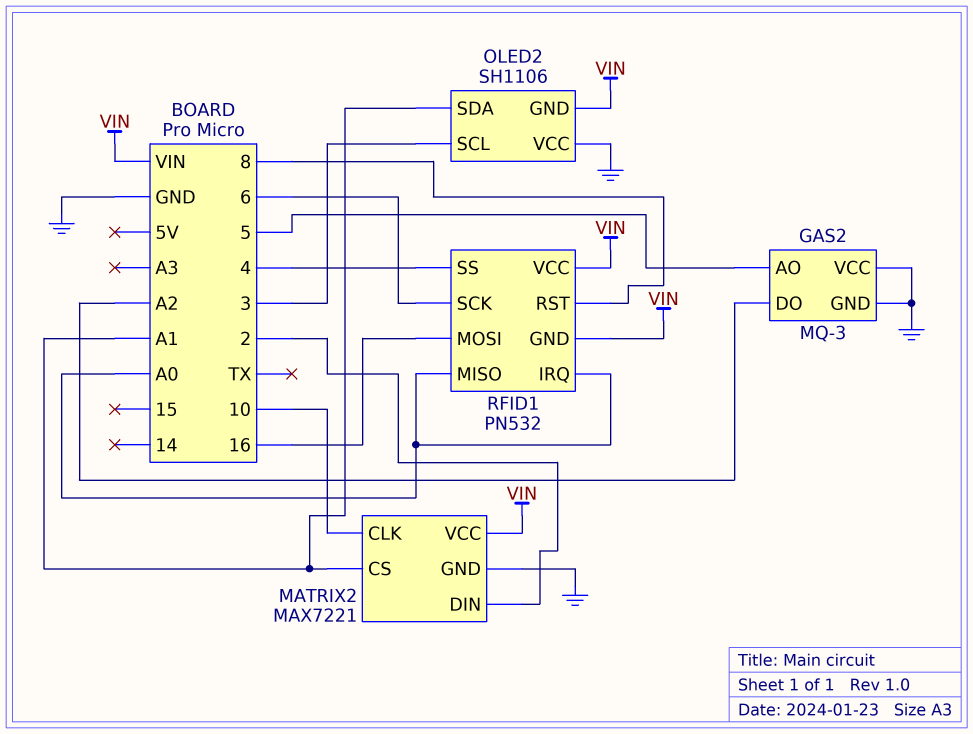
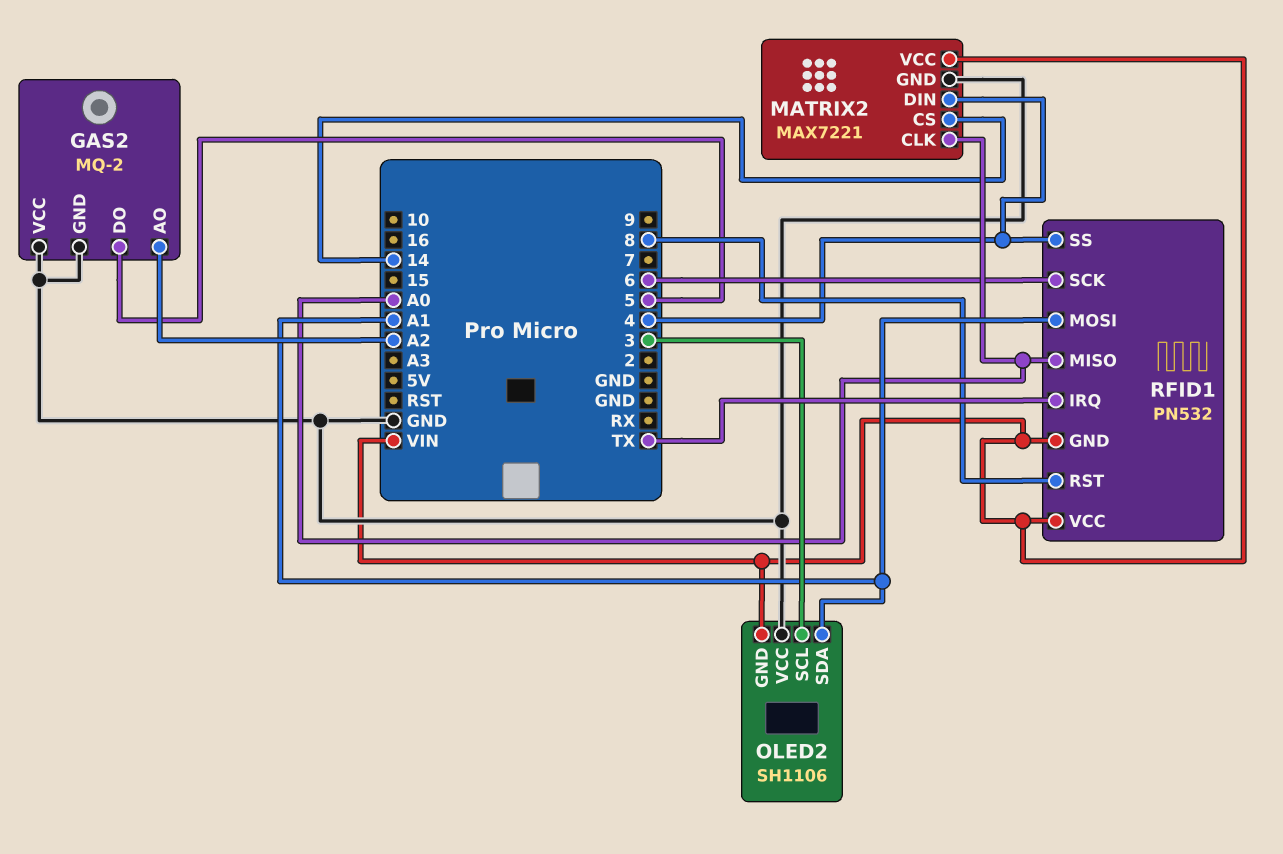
GAS2: MQ-3 -> MQ-2
GAS2 pin AO: 5 -> A2
GAS2 pin DO: A2 -> 5
MATRIX2 pin CLK: 10 -> A0
MATRIX2 pin CS: A1 -> 14
MATRIX2 pin DIN: 2 -> 4
RFID1 pin IRQ: A0 -> TX
RFID1 pin MOSI: 16 -> A1

